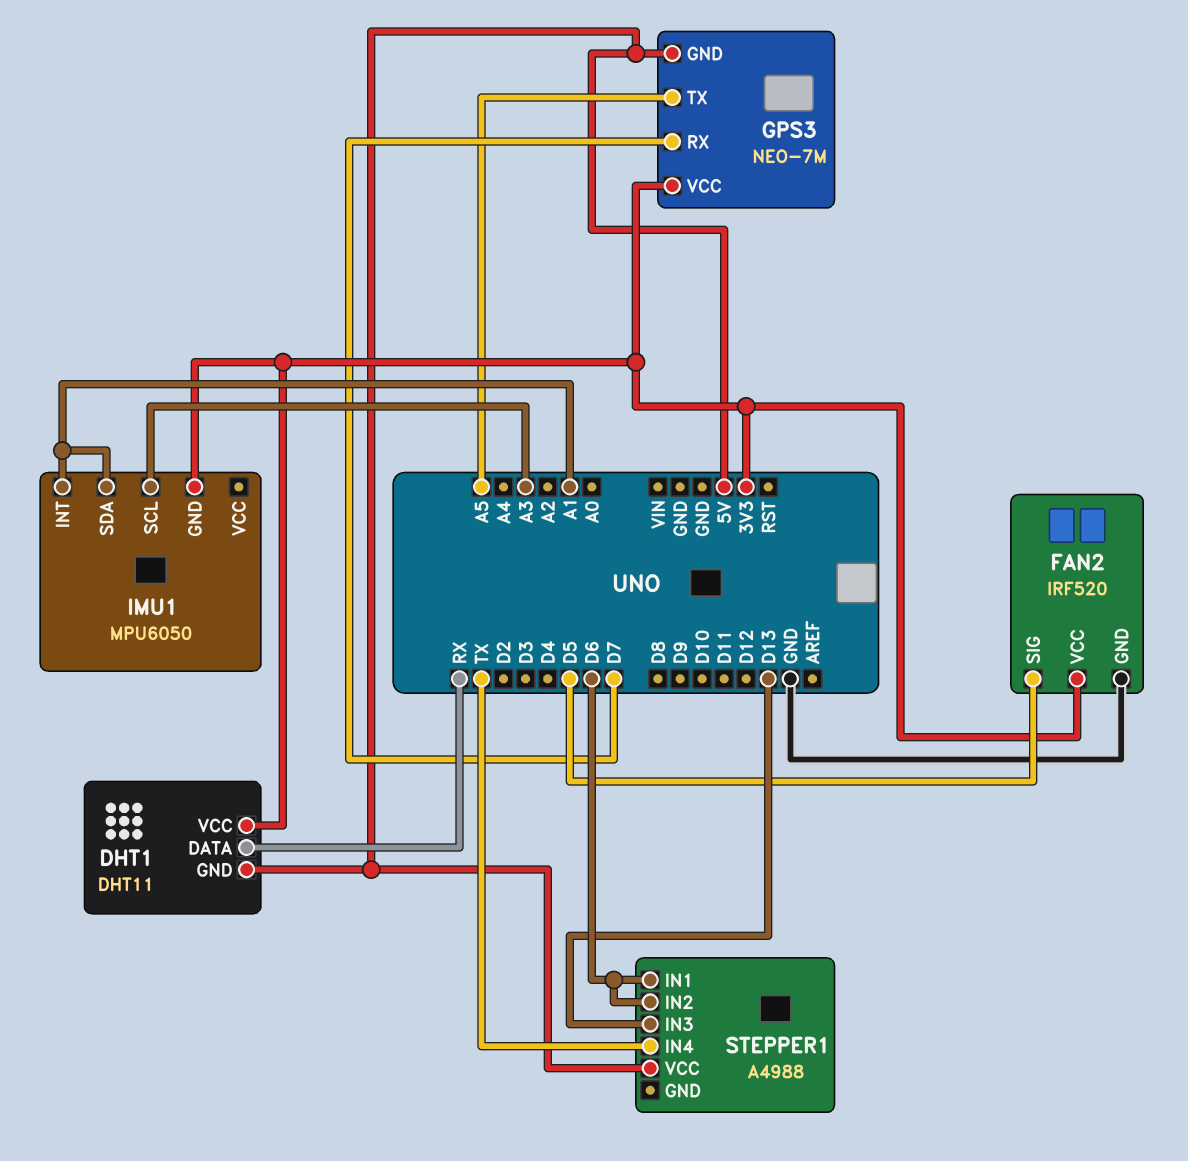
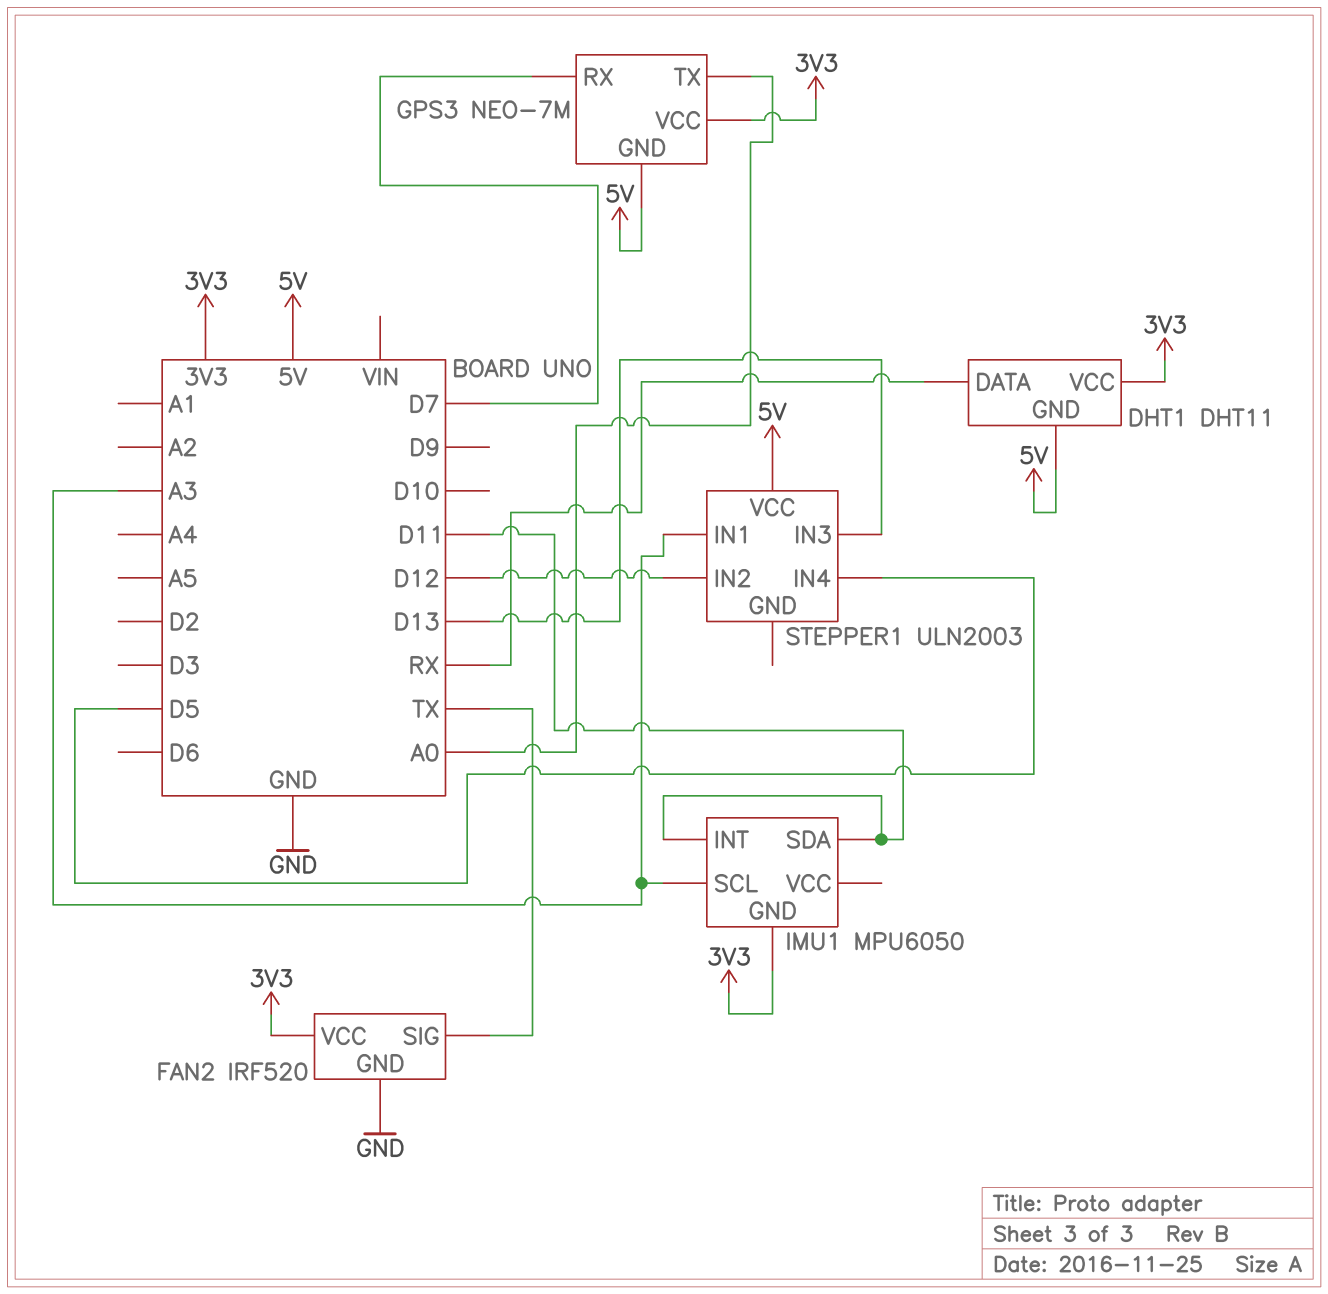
FAN2 pin SIG: D5 -> TX
GPS3 pin TX: A5 -> A0
IMU1 pin INT: A1 -> D11
IMU1 pin SDA: A1 -> D11
STEPPER1: A4988 -> ULN2003
STEPPER1 pin IN1: D6 -> A3
STEPPER1 pin IN2: D6 -> D12
STEPPER1 pin IN4: TX -> D5

